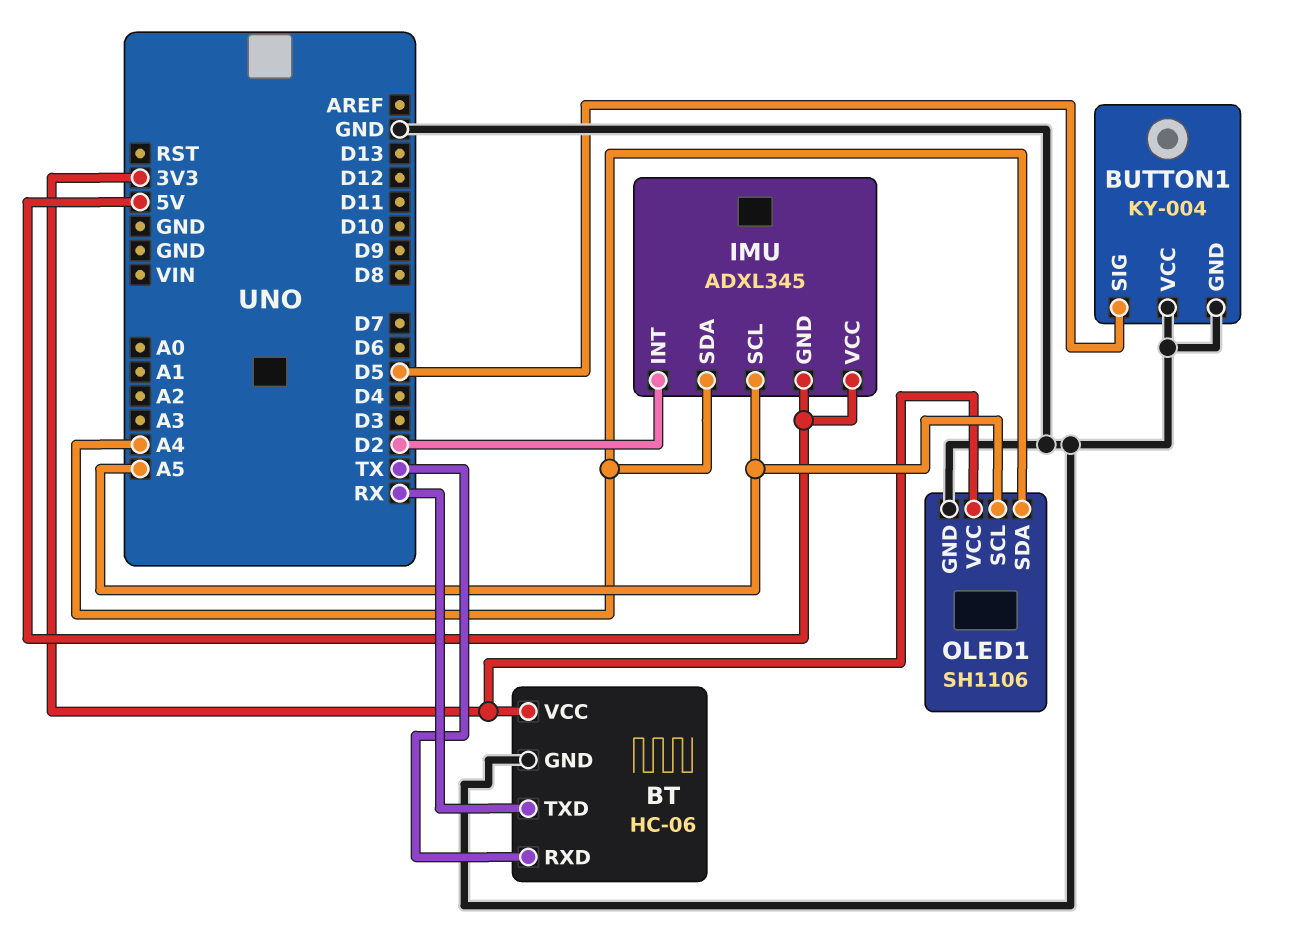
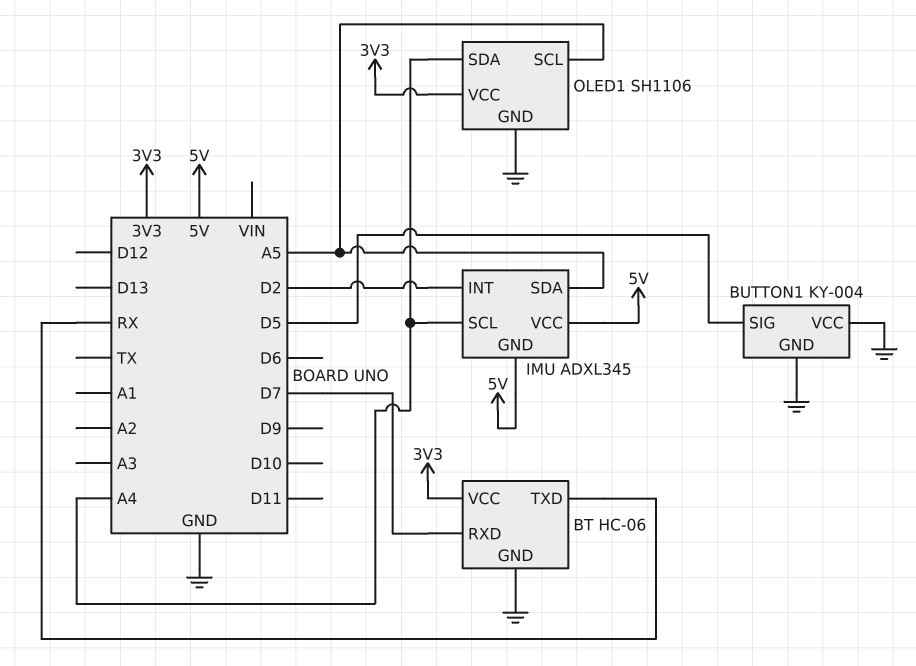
BT pin RXD: TX -> D7
IMU pin SCL: A5 -> A4
IMU pin SDA: A4 -> A5

